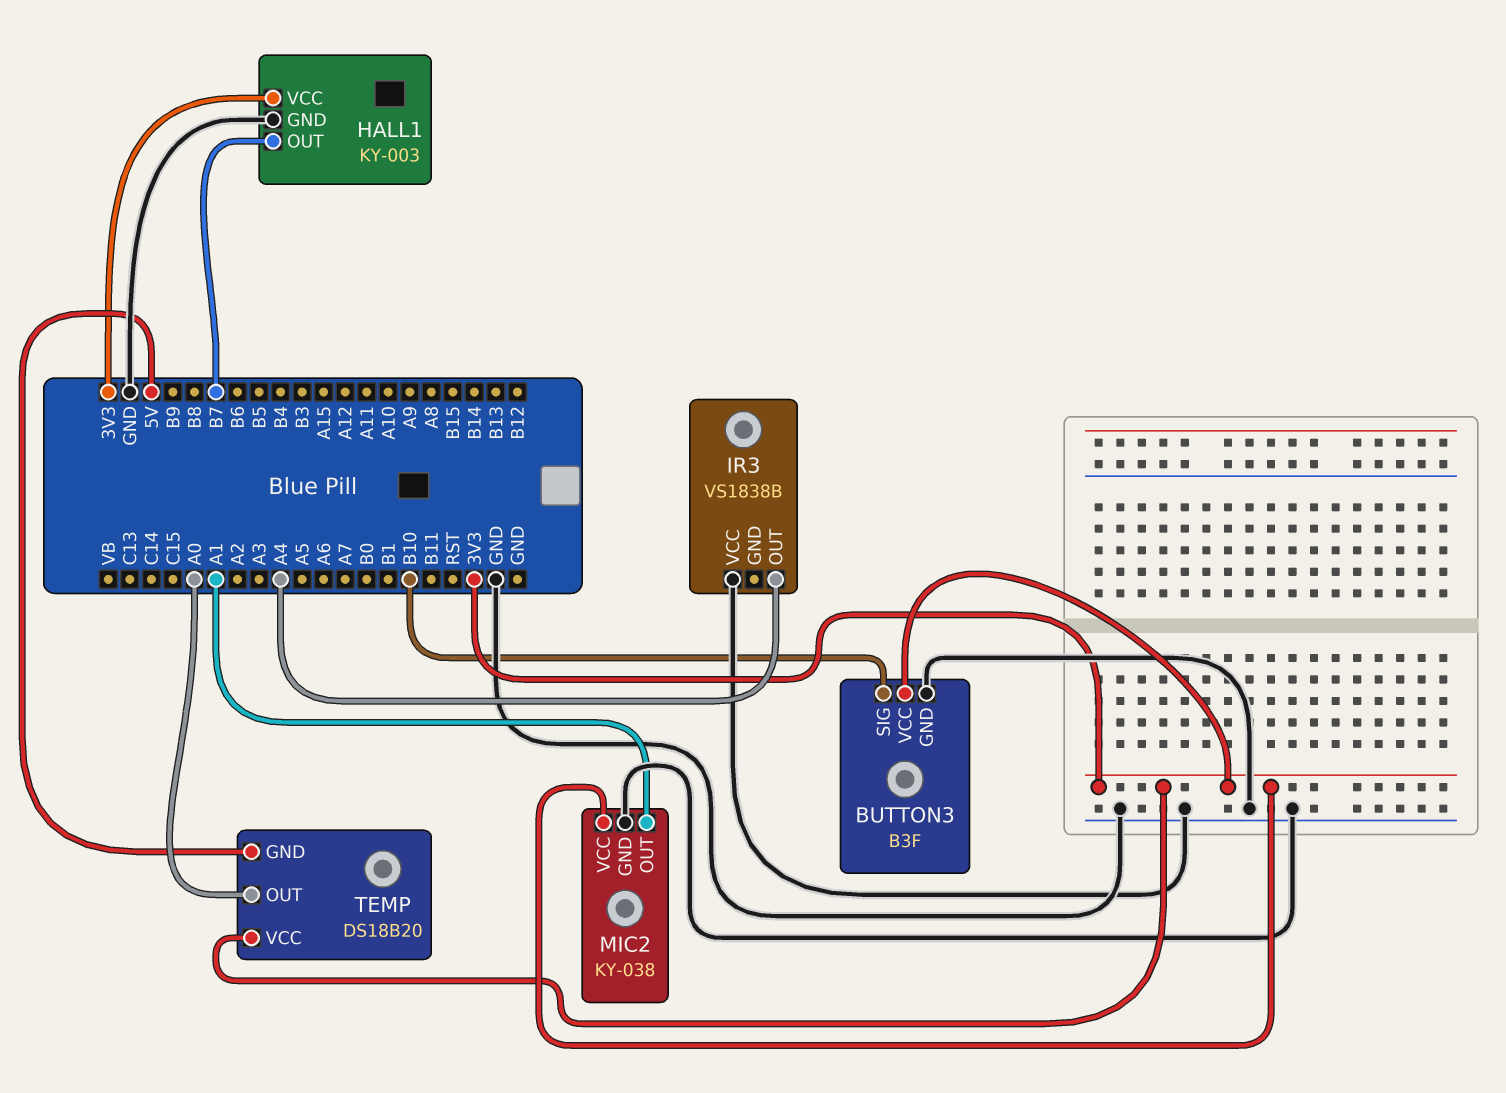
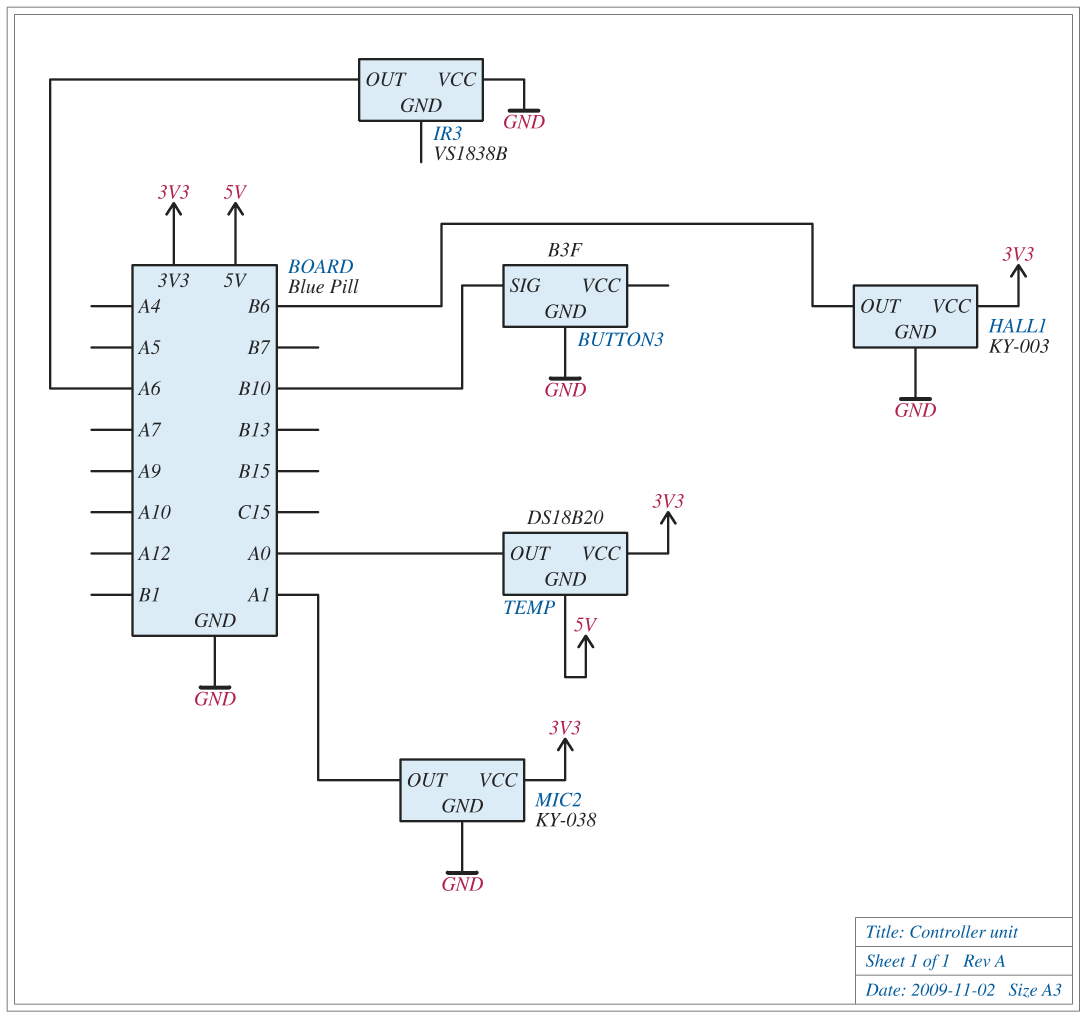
BUTTON3 pin VCC: 3V3 -> none
HALL1 pin OUT: B7 -> B6
IR3 pin OUT: A4 -> A6

